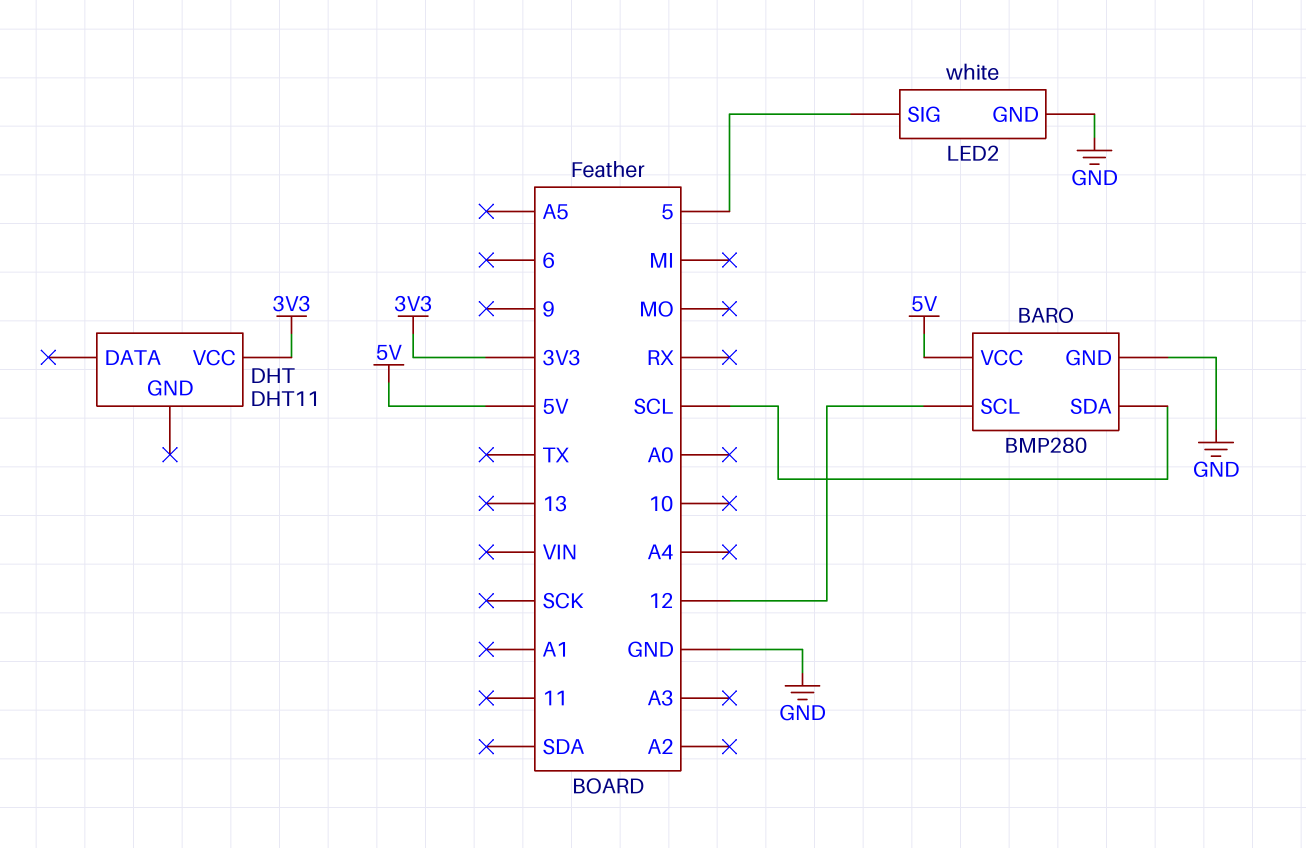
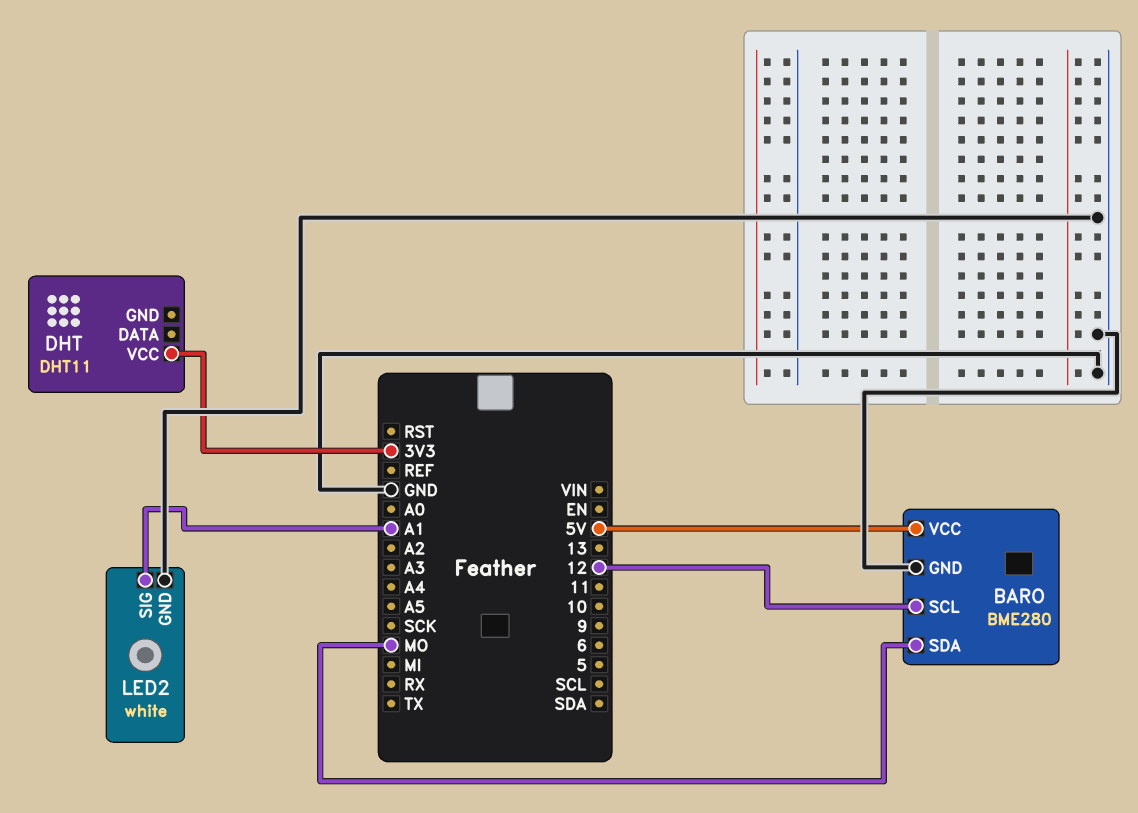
BARO: BMP280 -> BME280
BARO pin SDA: SCL -> MO
LED2 pin SIG: 5 -> A1

